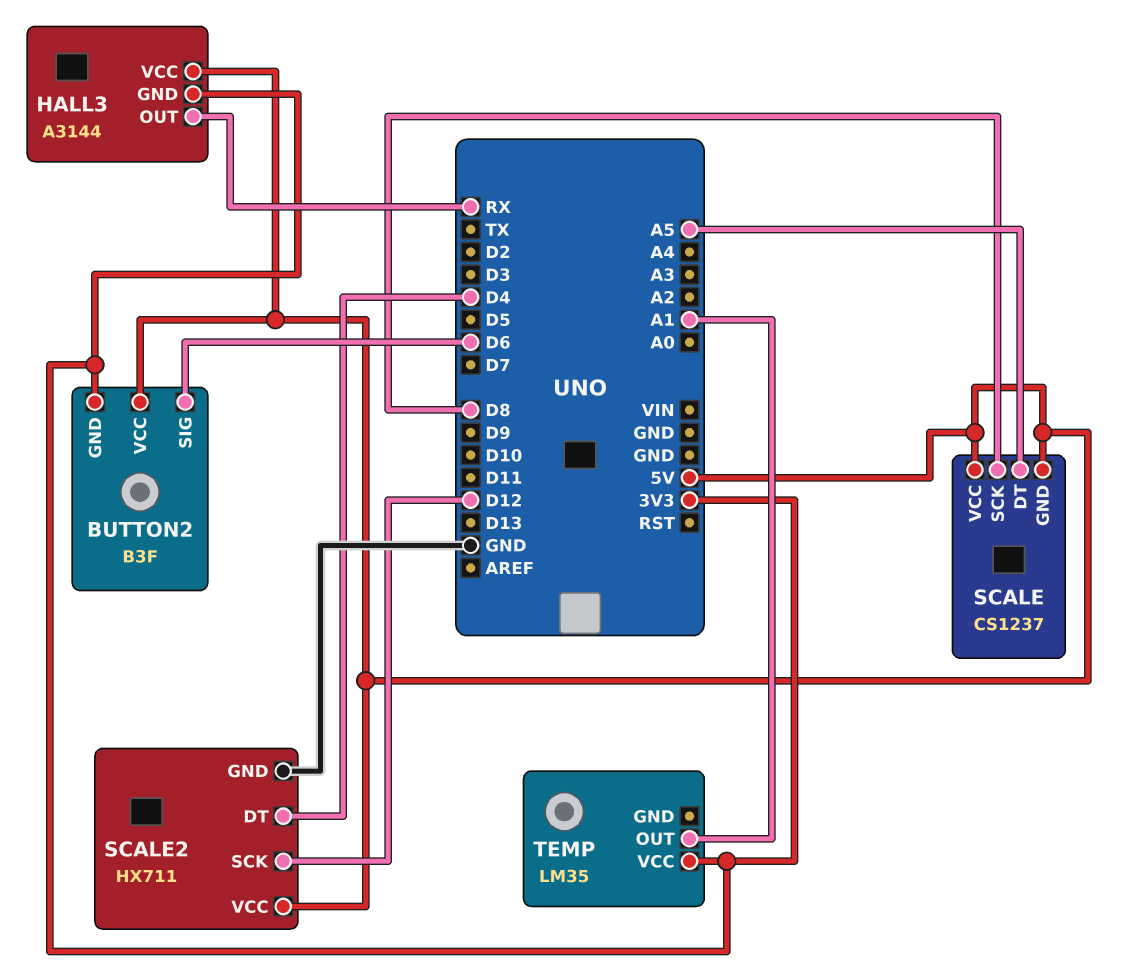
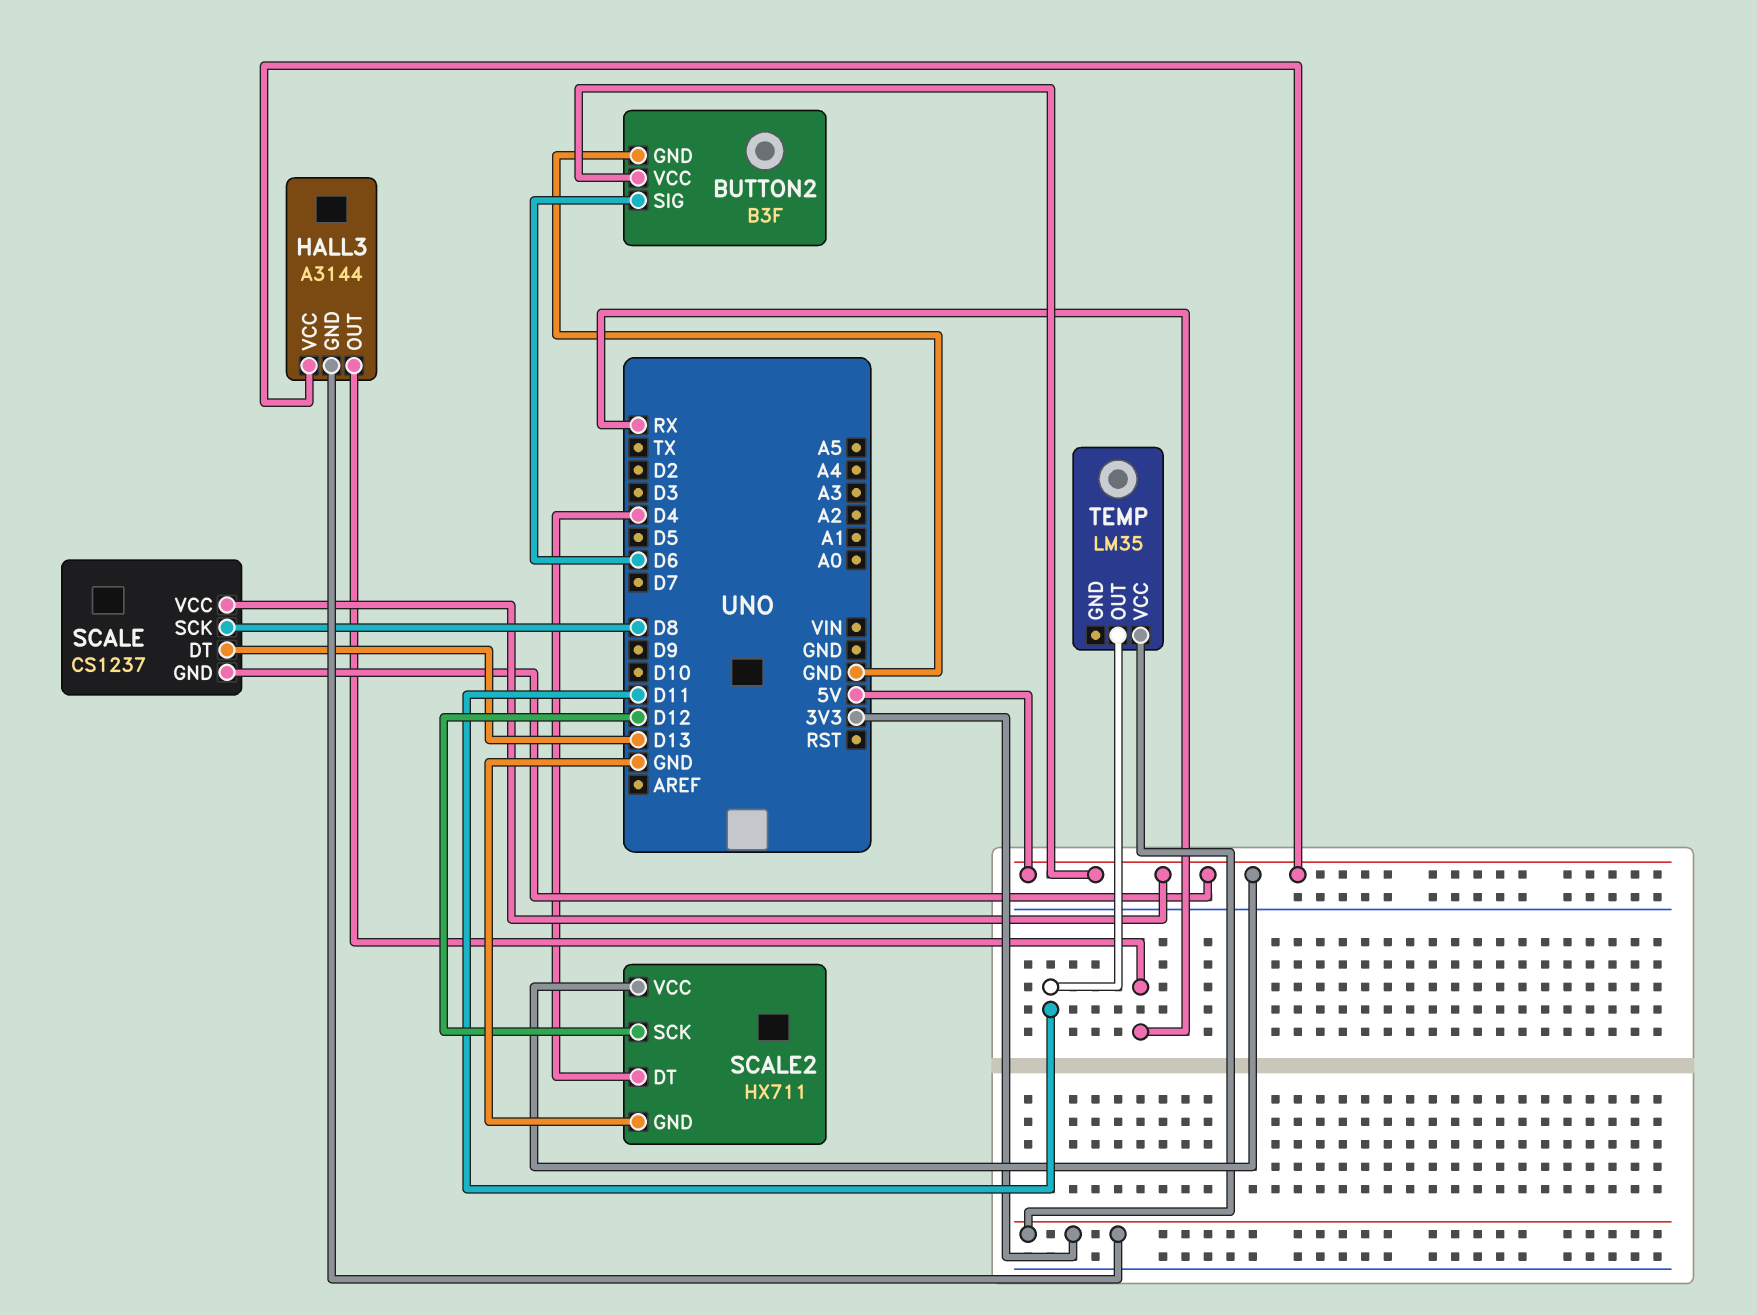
BUTTON2 pin GND: 3V3 -> GND
SCALE pin DT: A5 -> D13
TEMP pin OUT: A1 -> D11

